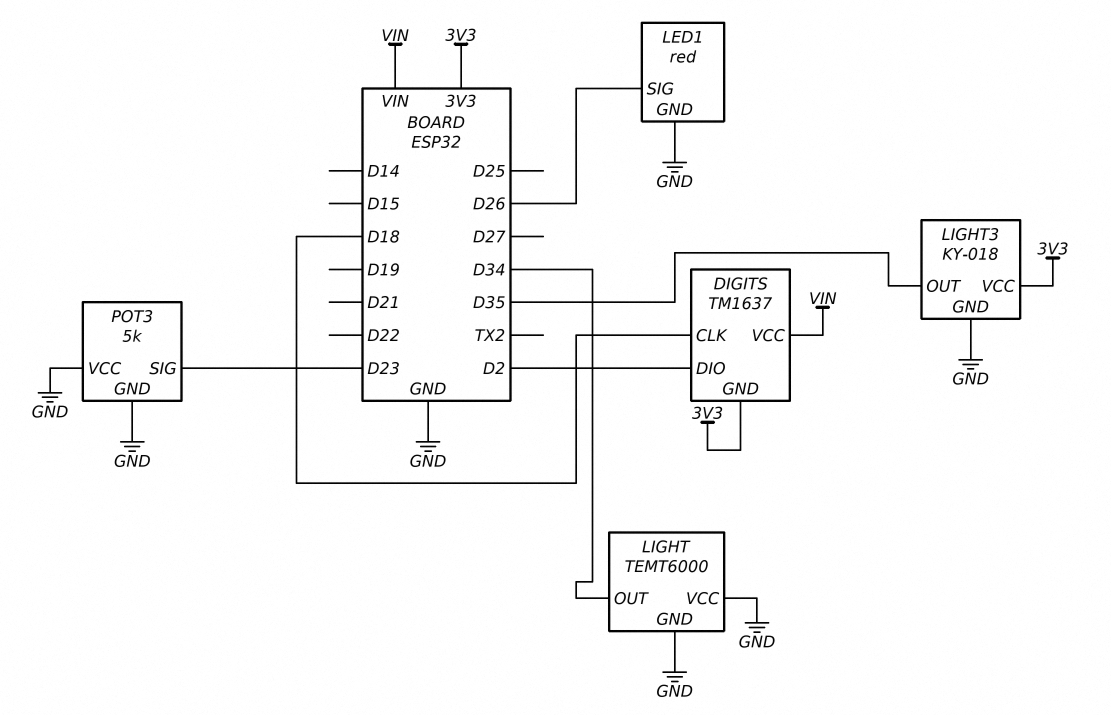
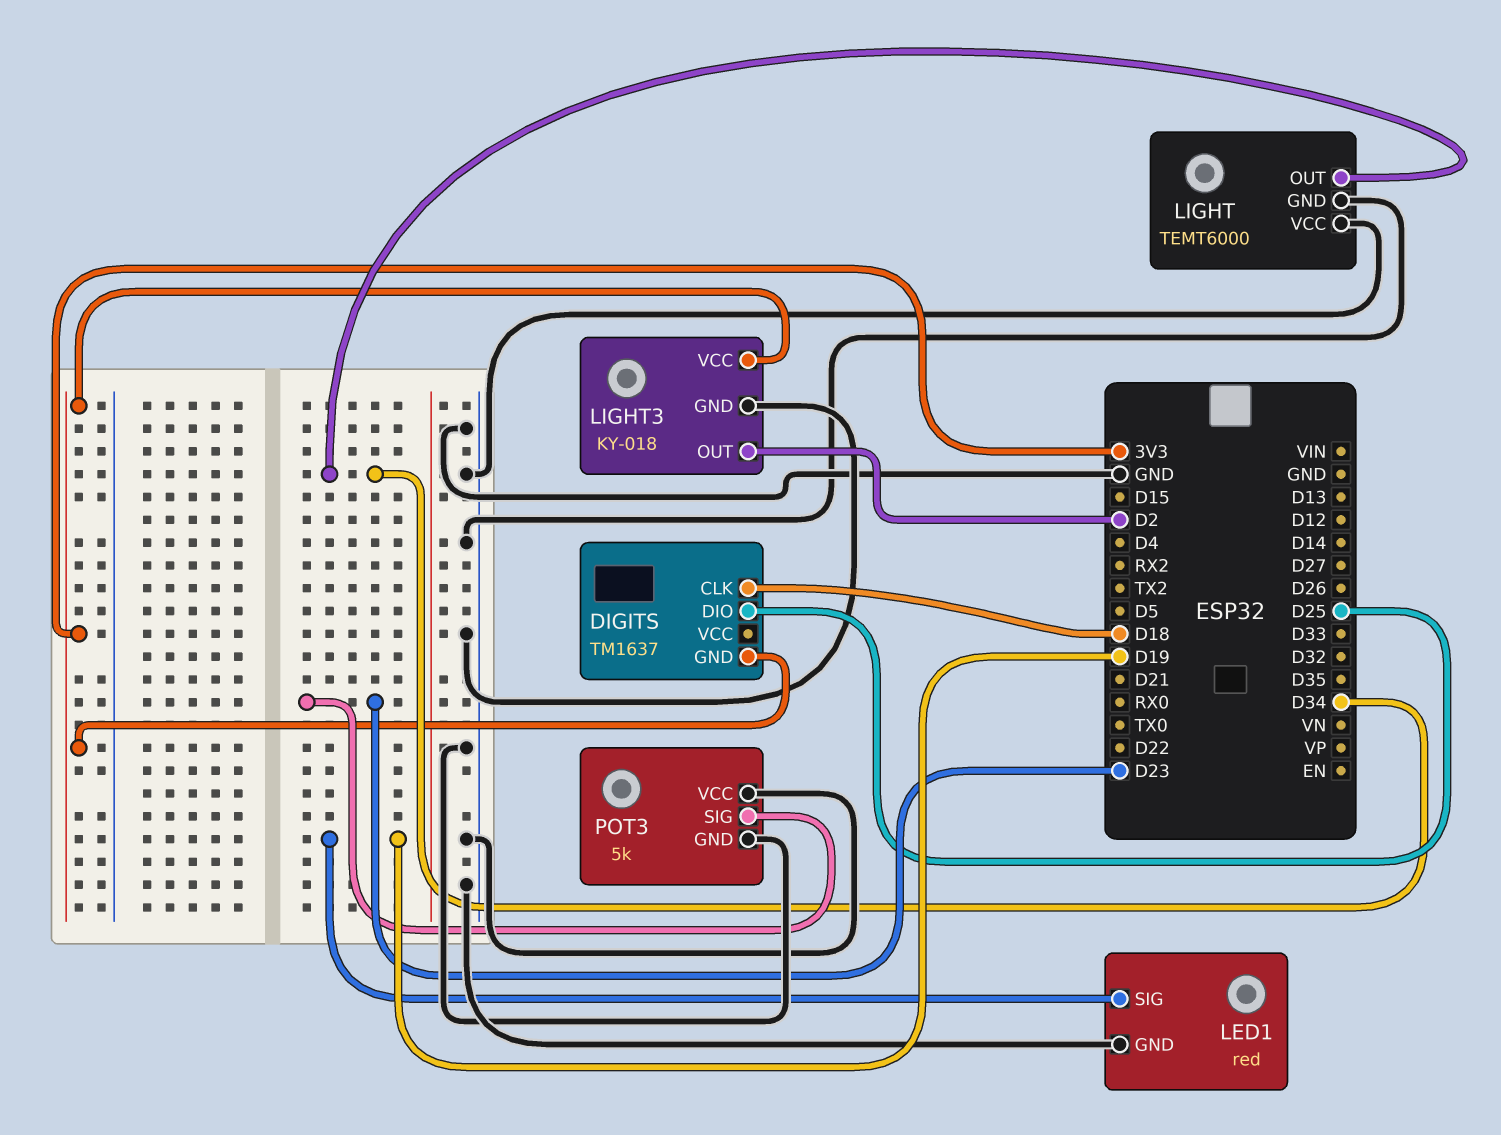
DIGITS pin DIO: D2 -> D25
DIGITS pin VCC: VIN -> none
LED1 pin SIG: D26 -> D19
LIGHT3 pin OUT: D35 -> D2

